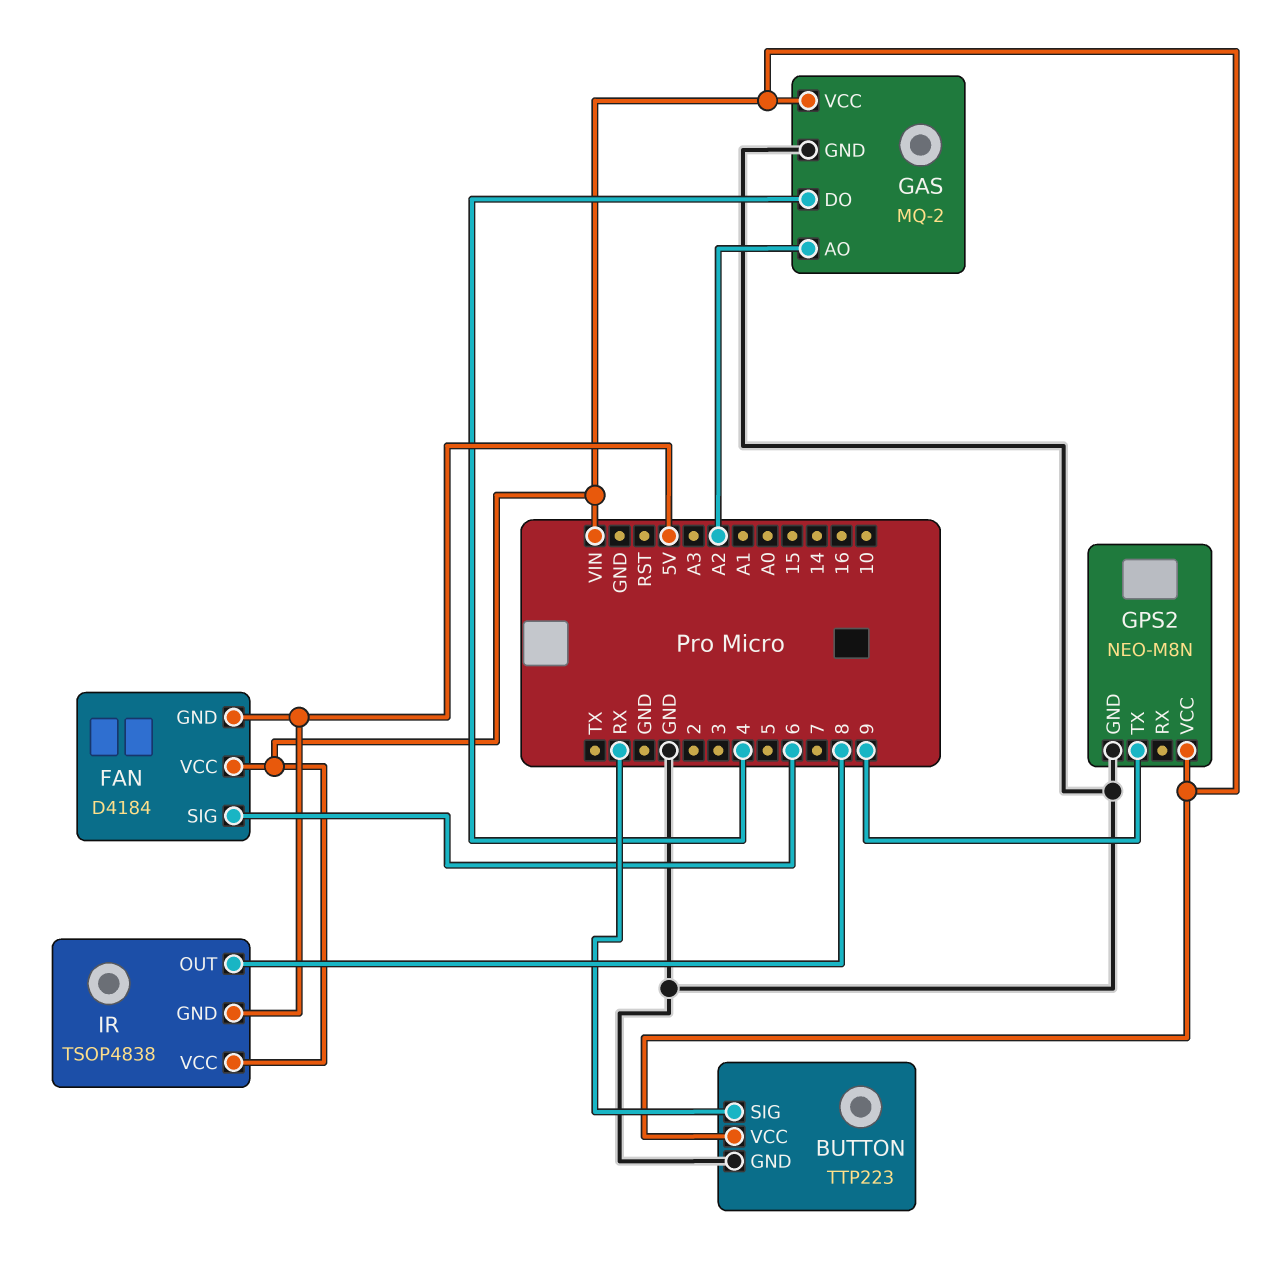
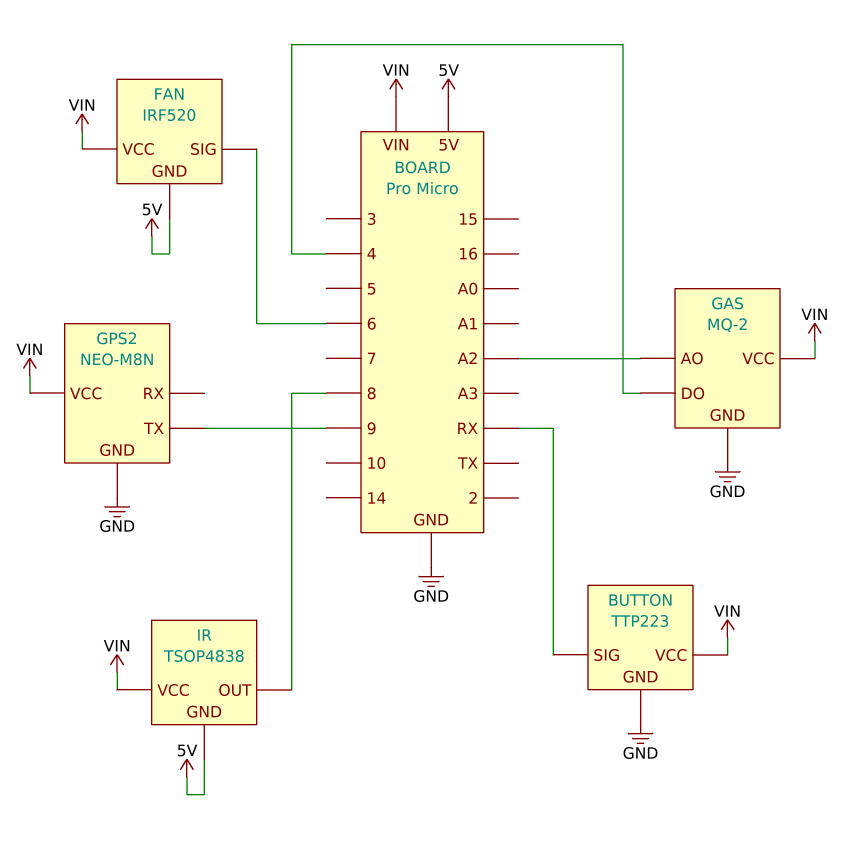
FAN: D4184 -> IRF520

